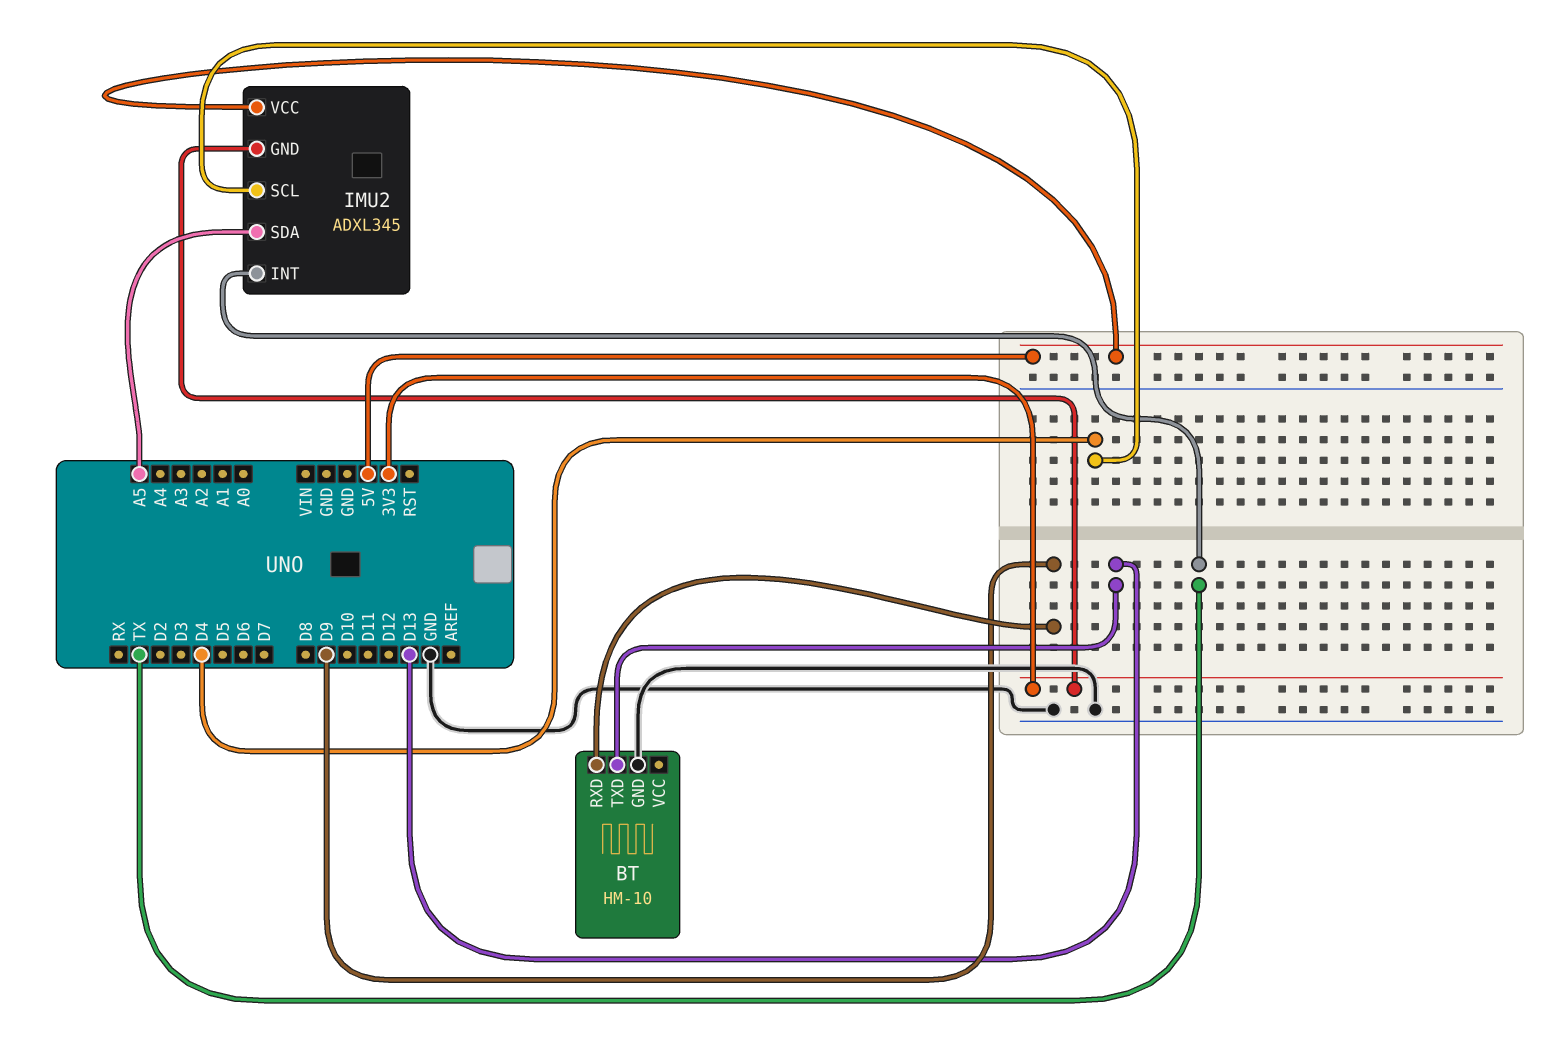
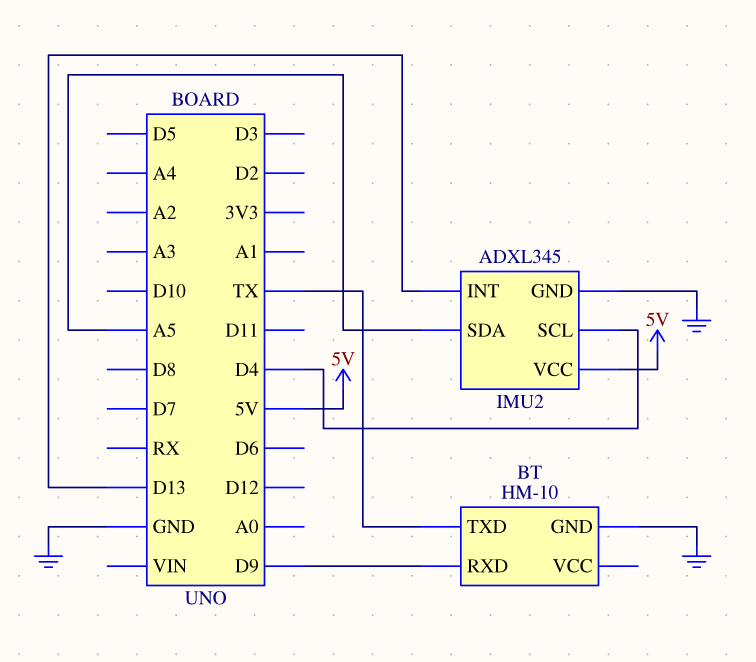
BT pin TXD: D13 -> TX
IMU2 pin GND: 3V3 -> GND
IMU2 pin INT: TX -> D13

